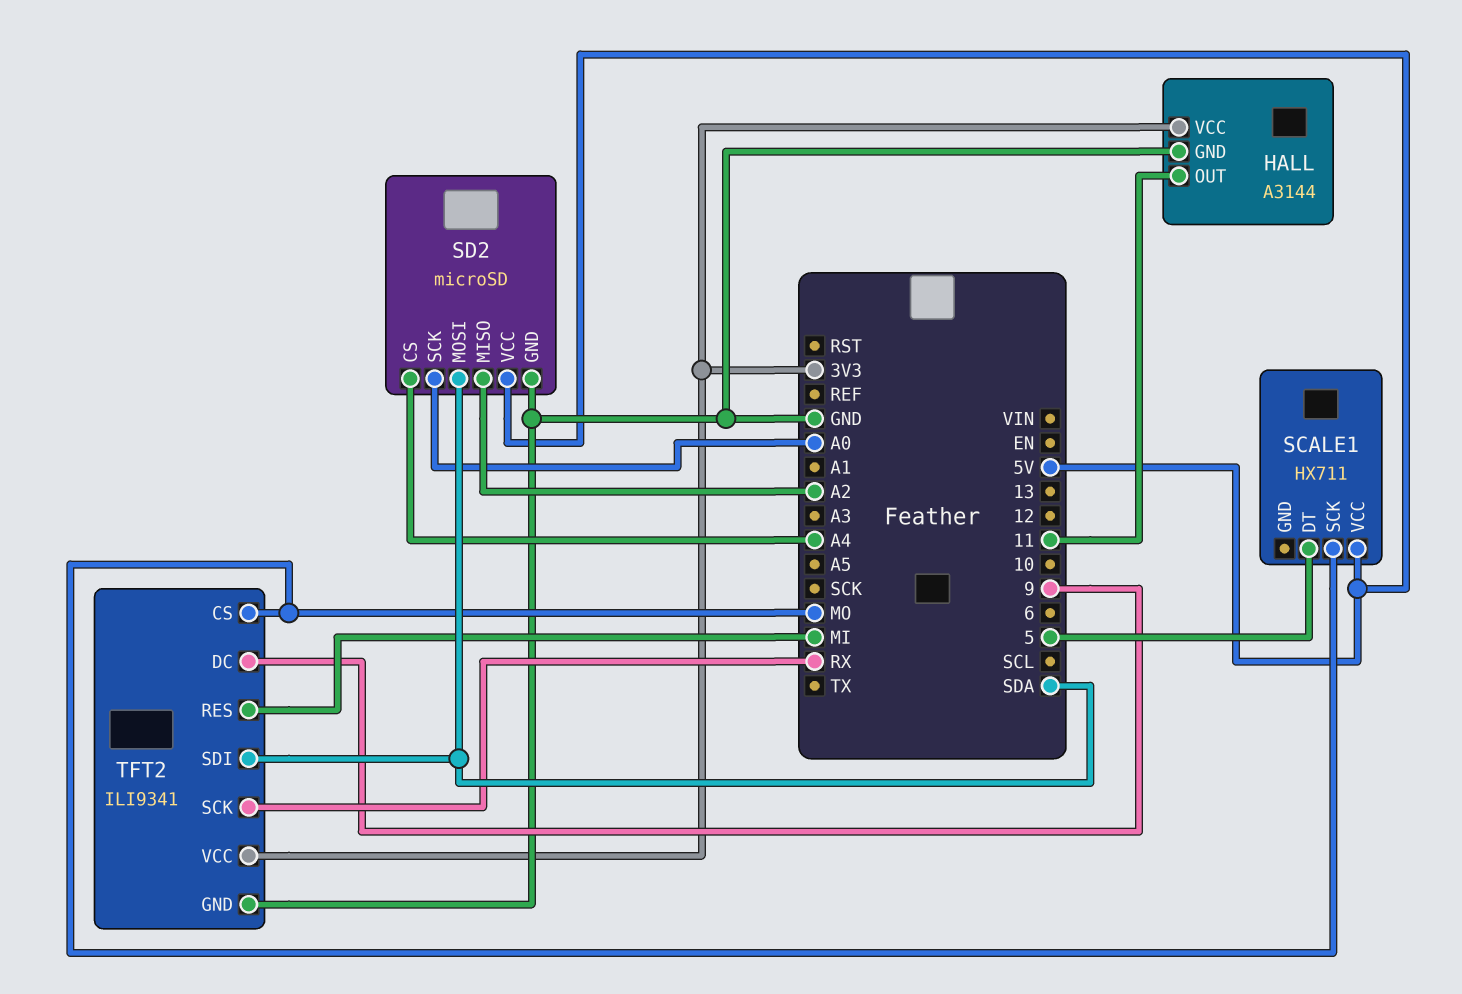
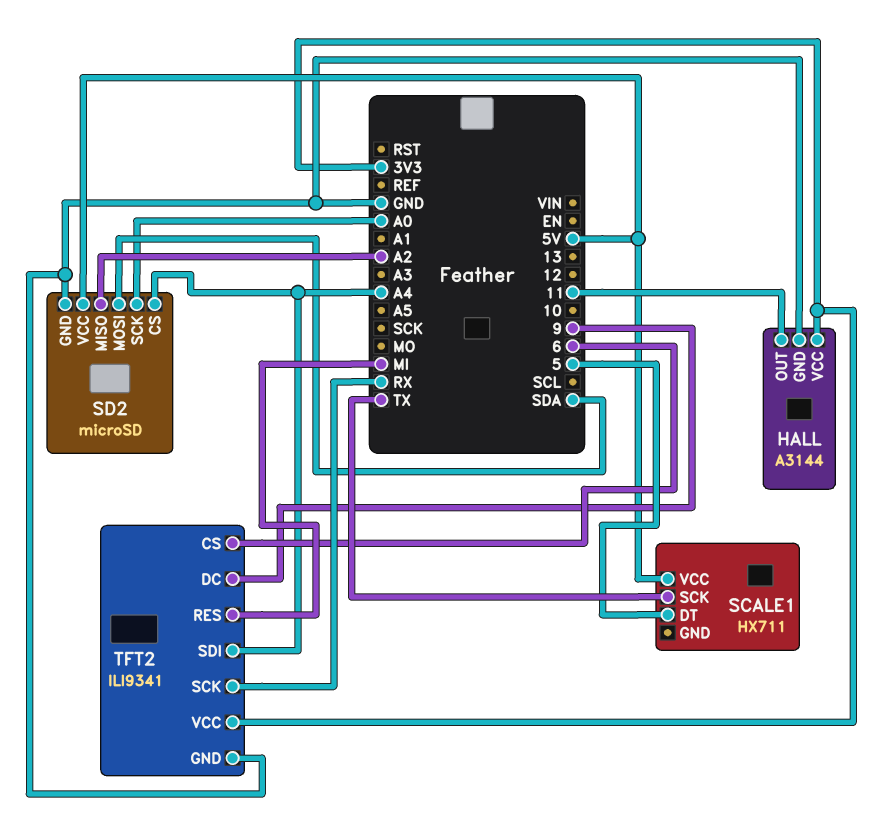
SCALE1 pin SCK: MO -> TX
TFT2 pin CS: MO -> 6
TFT2 pin SDI: SDA -> A4

